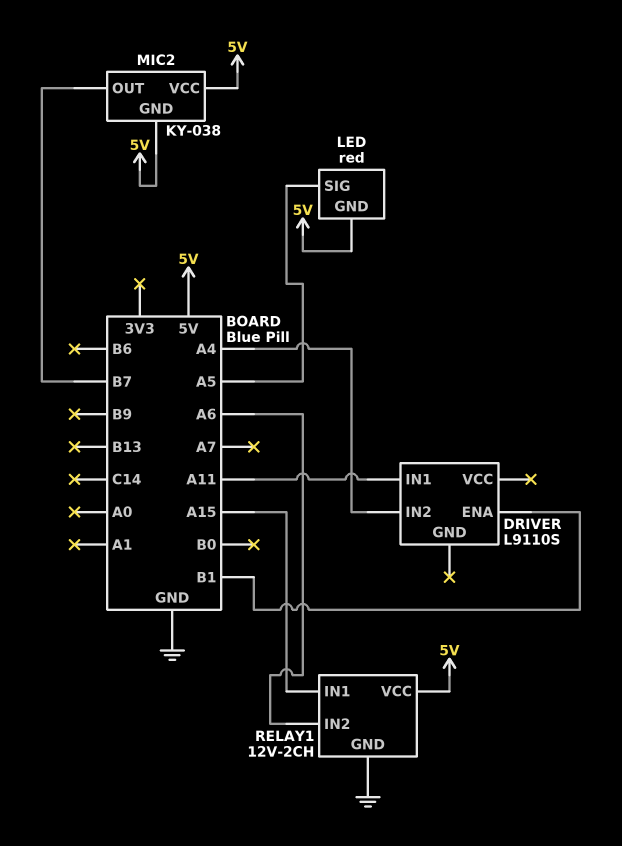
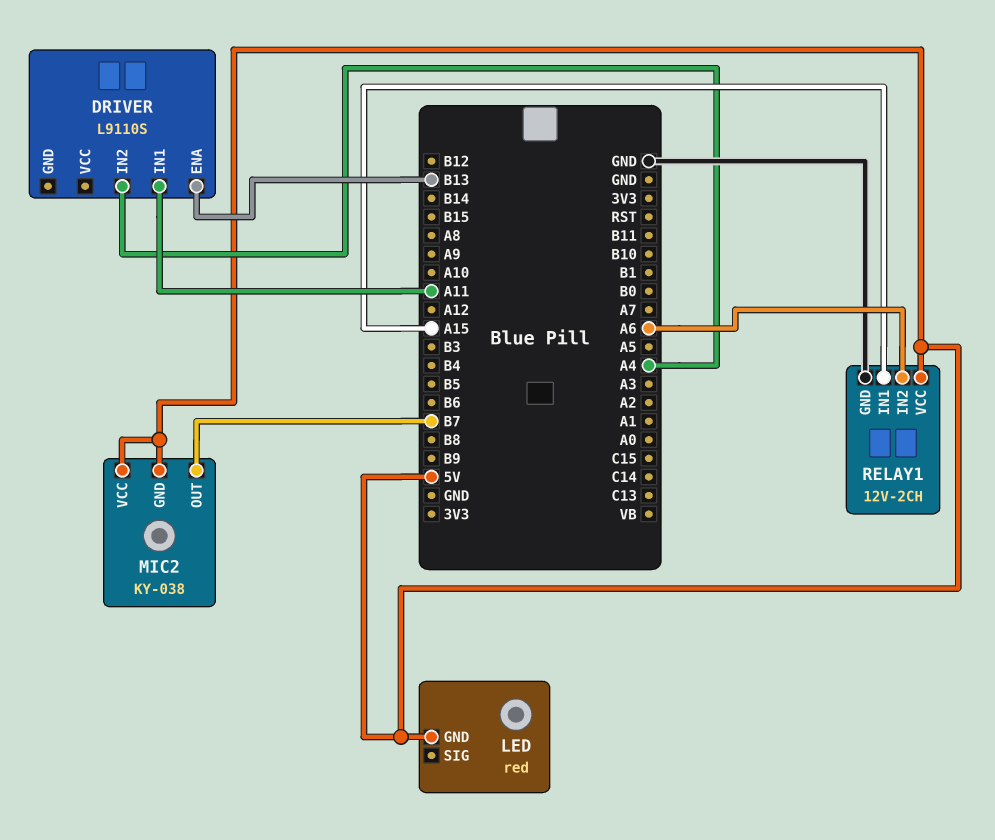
DRIVER pin ENA: B1 -> B13
LED pin SIG: A5 -> none

